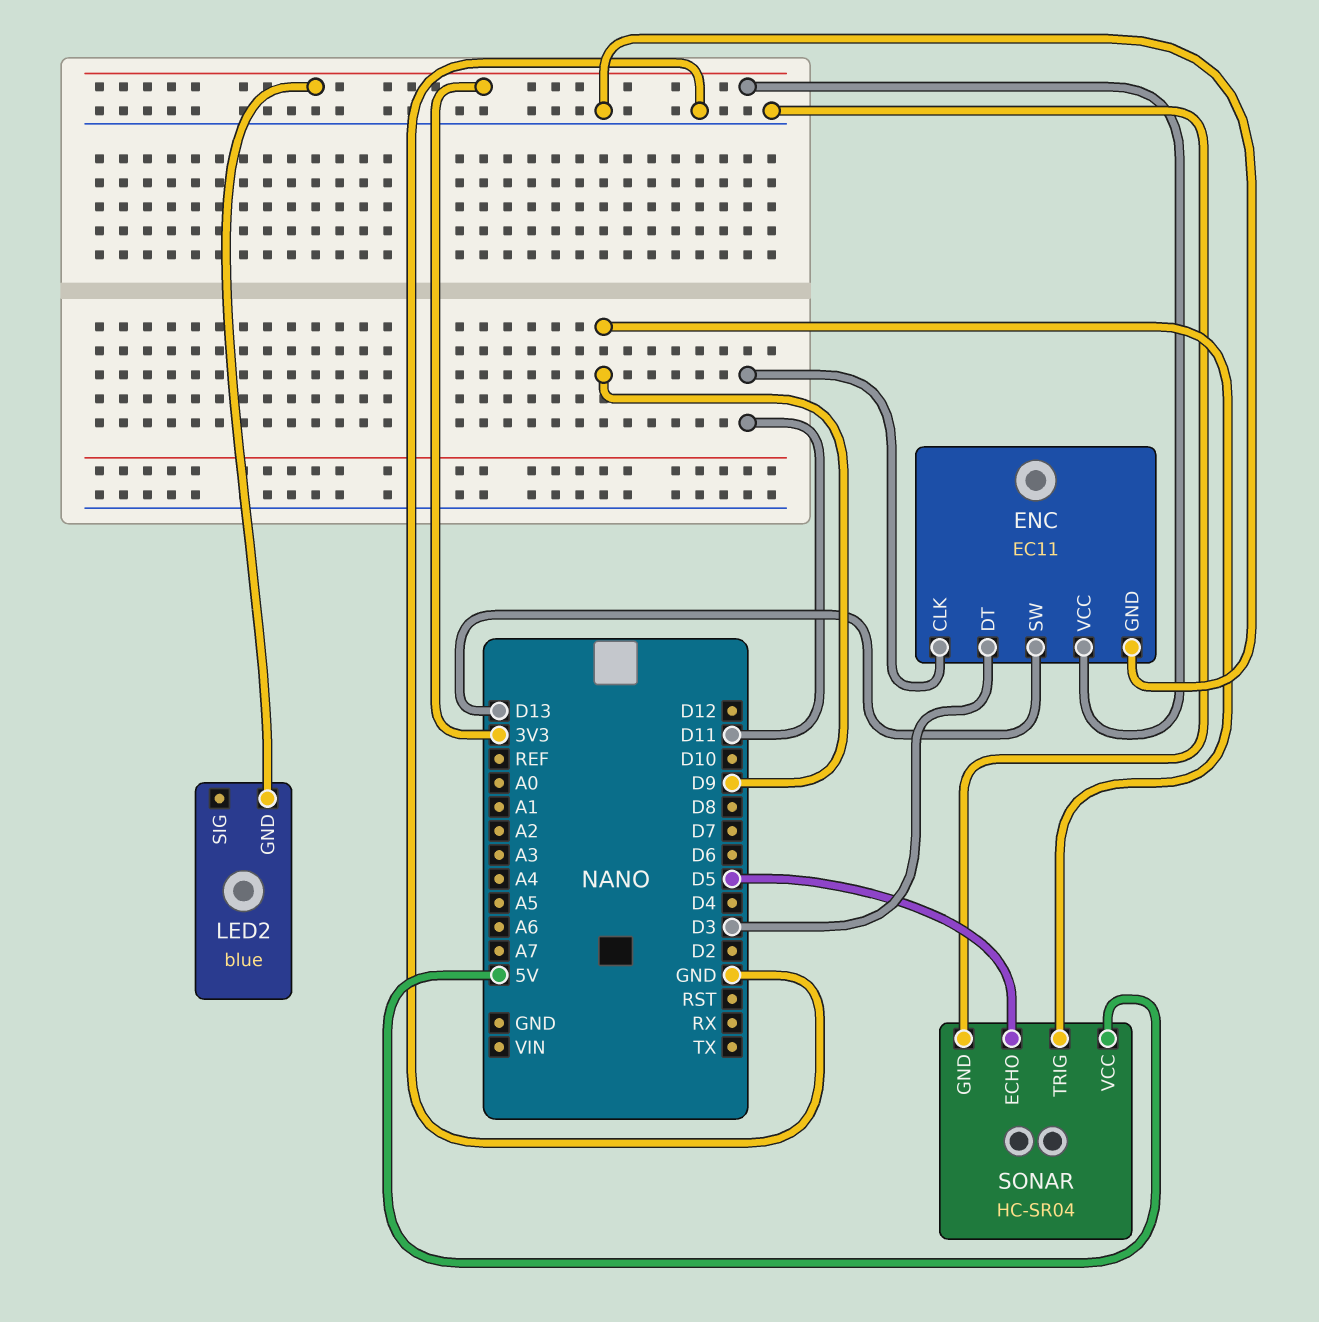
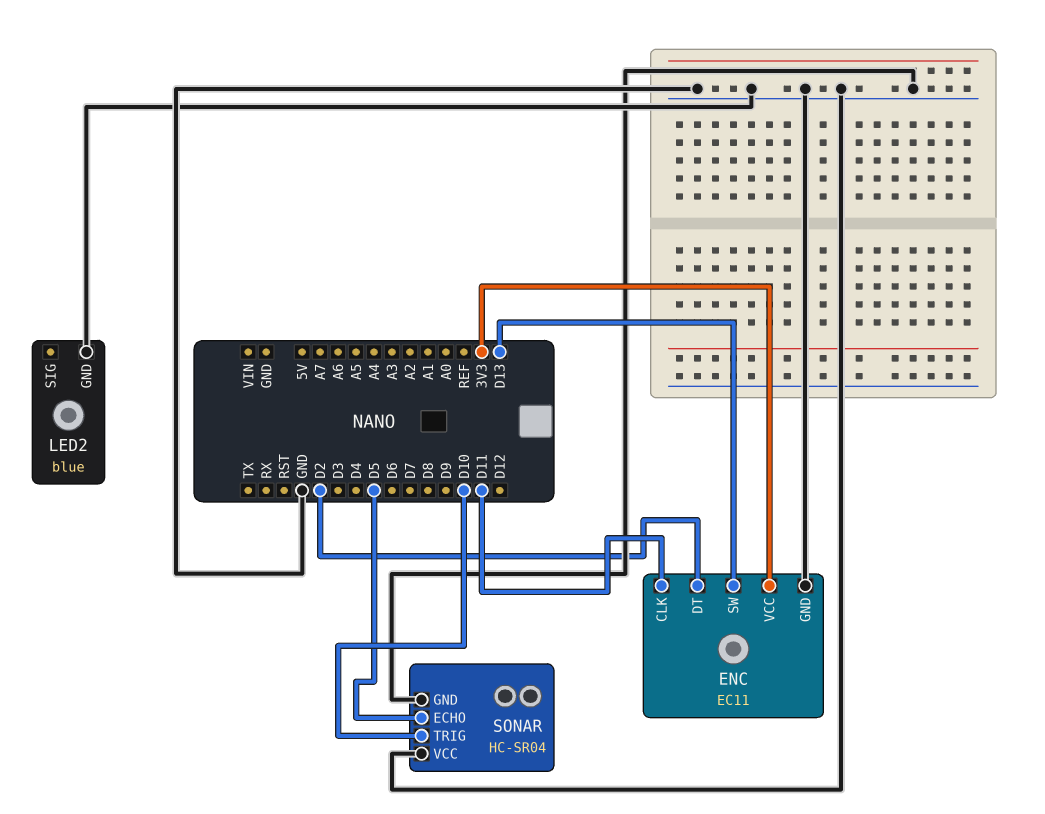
ENC pin DT: D3 -> D2
LED2 pin GND: 3V3 -> GND
SONAR pin TRIG: D9 -> D10
SONAR pin VCC: 5V -> GND

